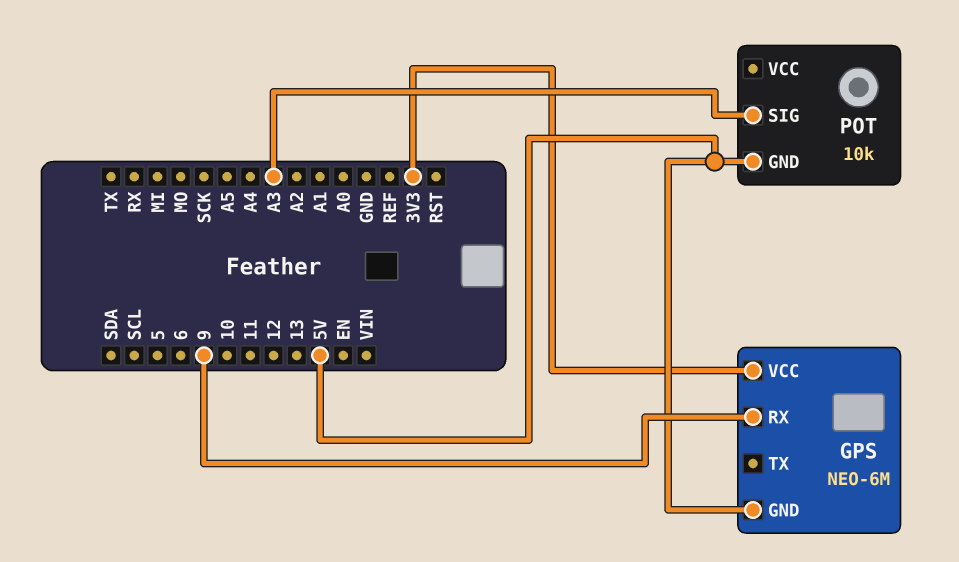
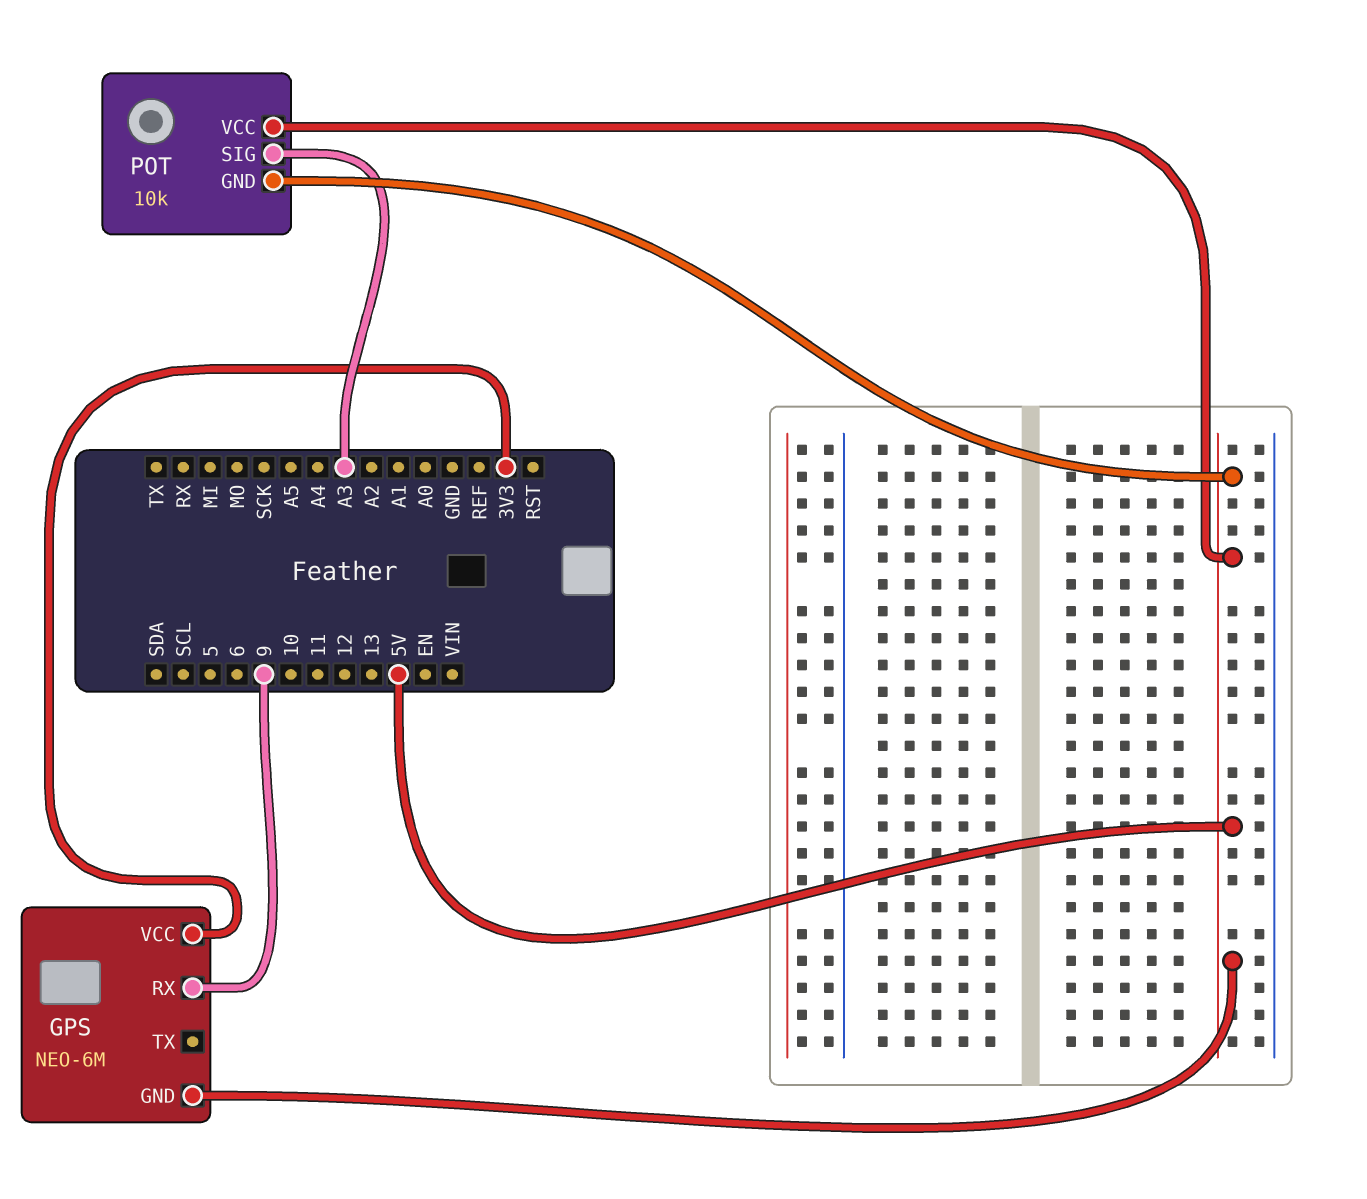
POT pin VCC: none -> 5V

